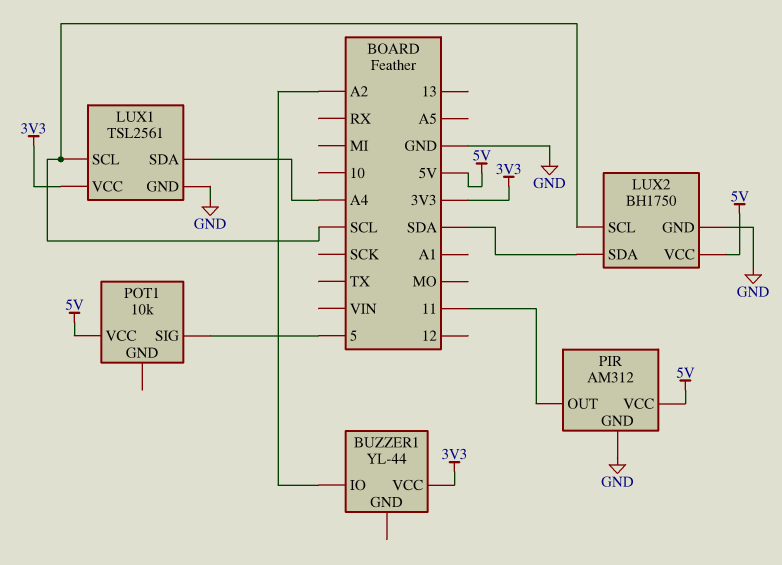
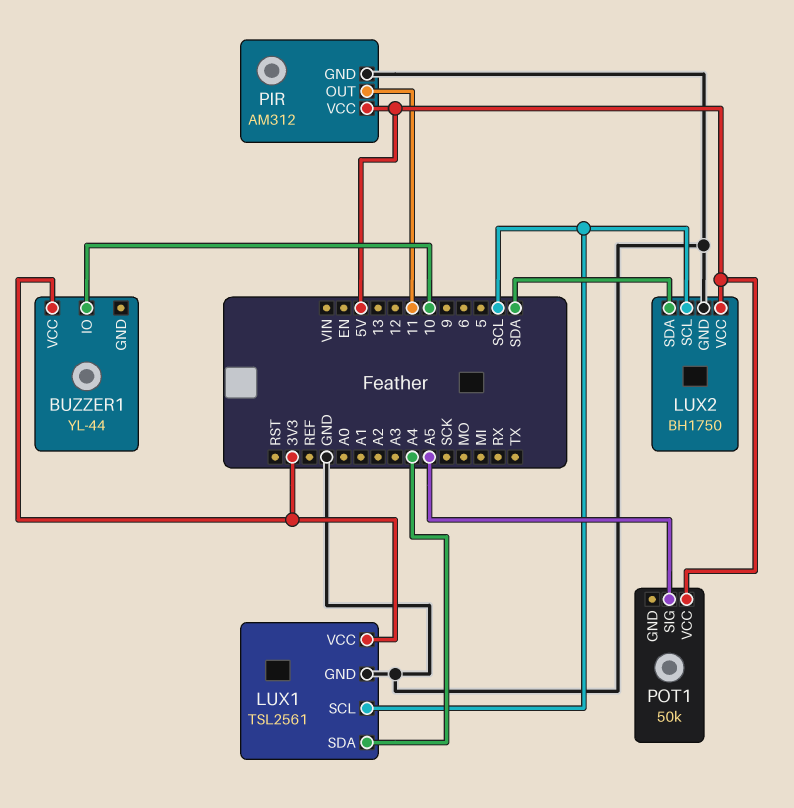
BUZZER1 pin IO: A2 -> 10
POT1: 10k -> 50k
POT1 pin SIG: 5 -> A5

